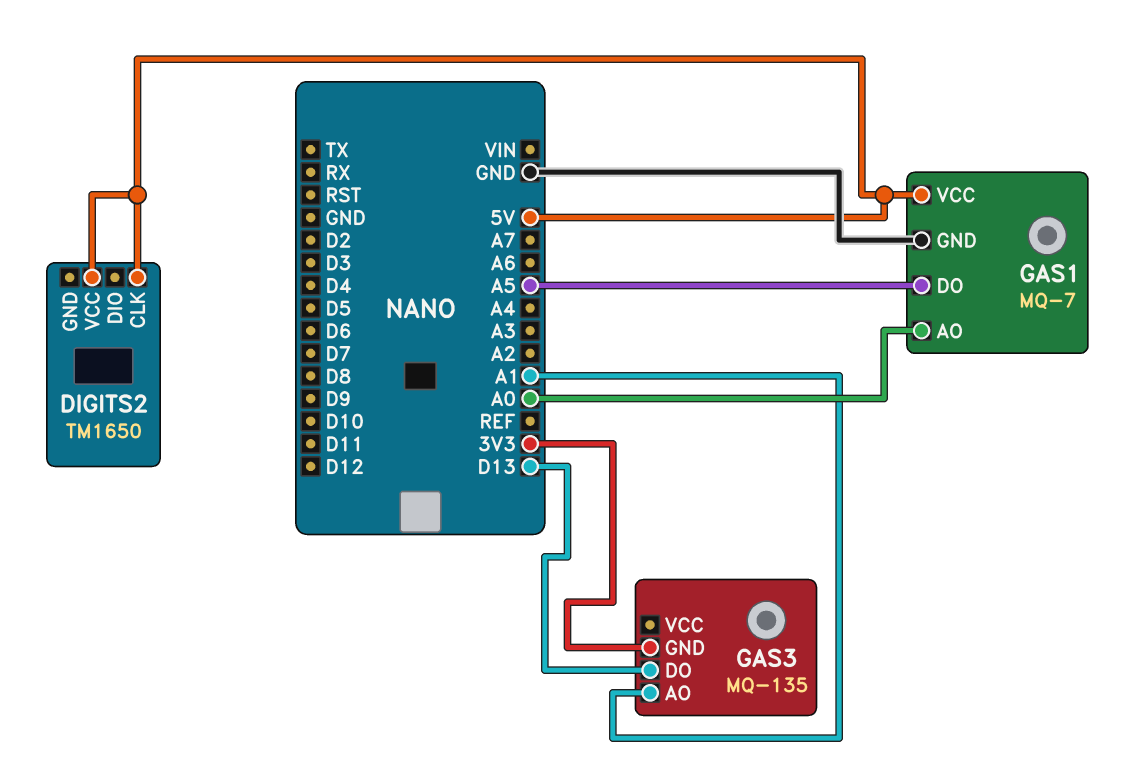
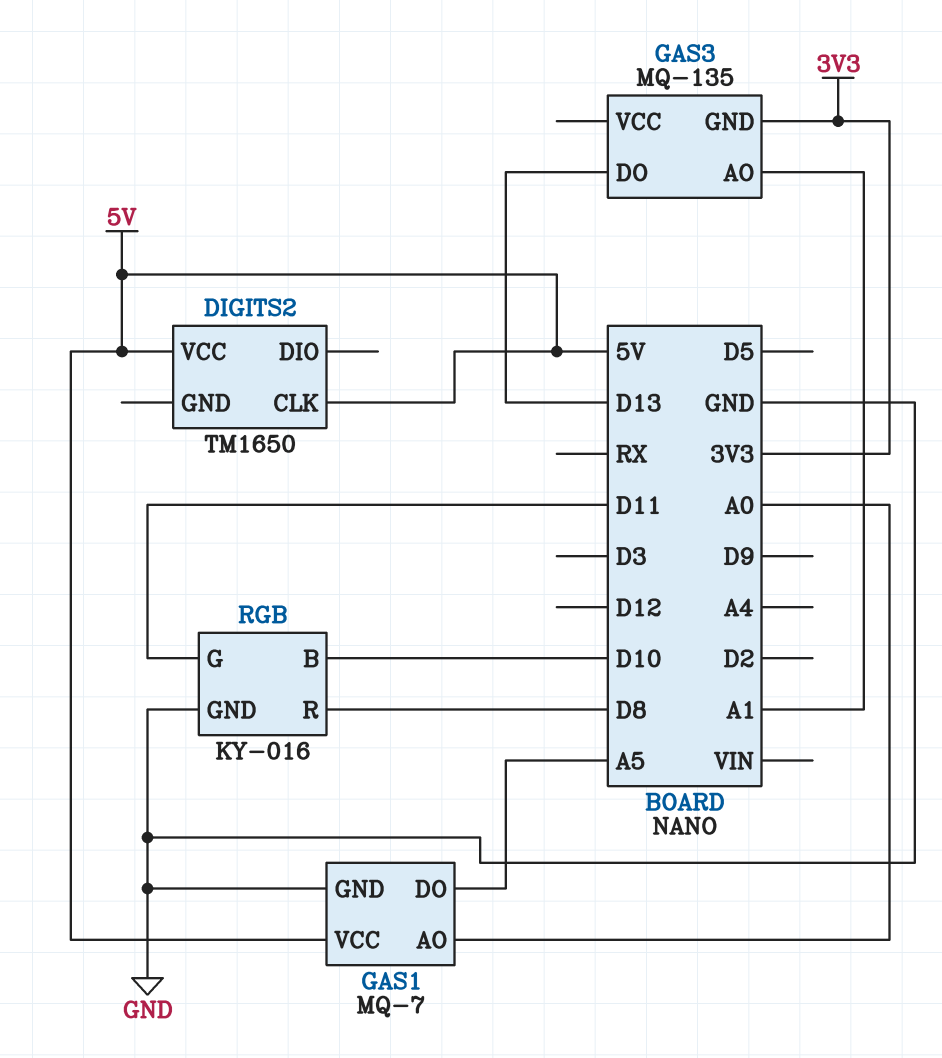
RGB: none -> KY-016
RGB pin B: none -> D10
RGB pin G: none -> D11
RGB pin GND: none -> GND
RGB pin R: none -> D8

